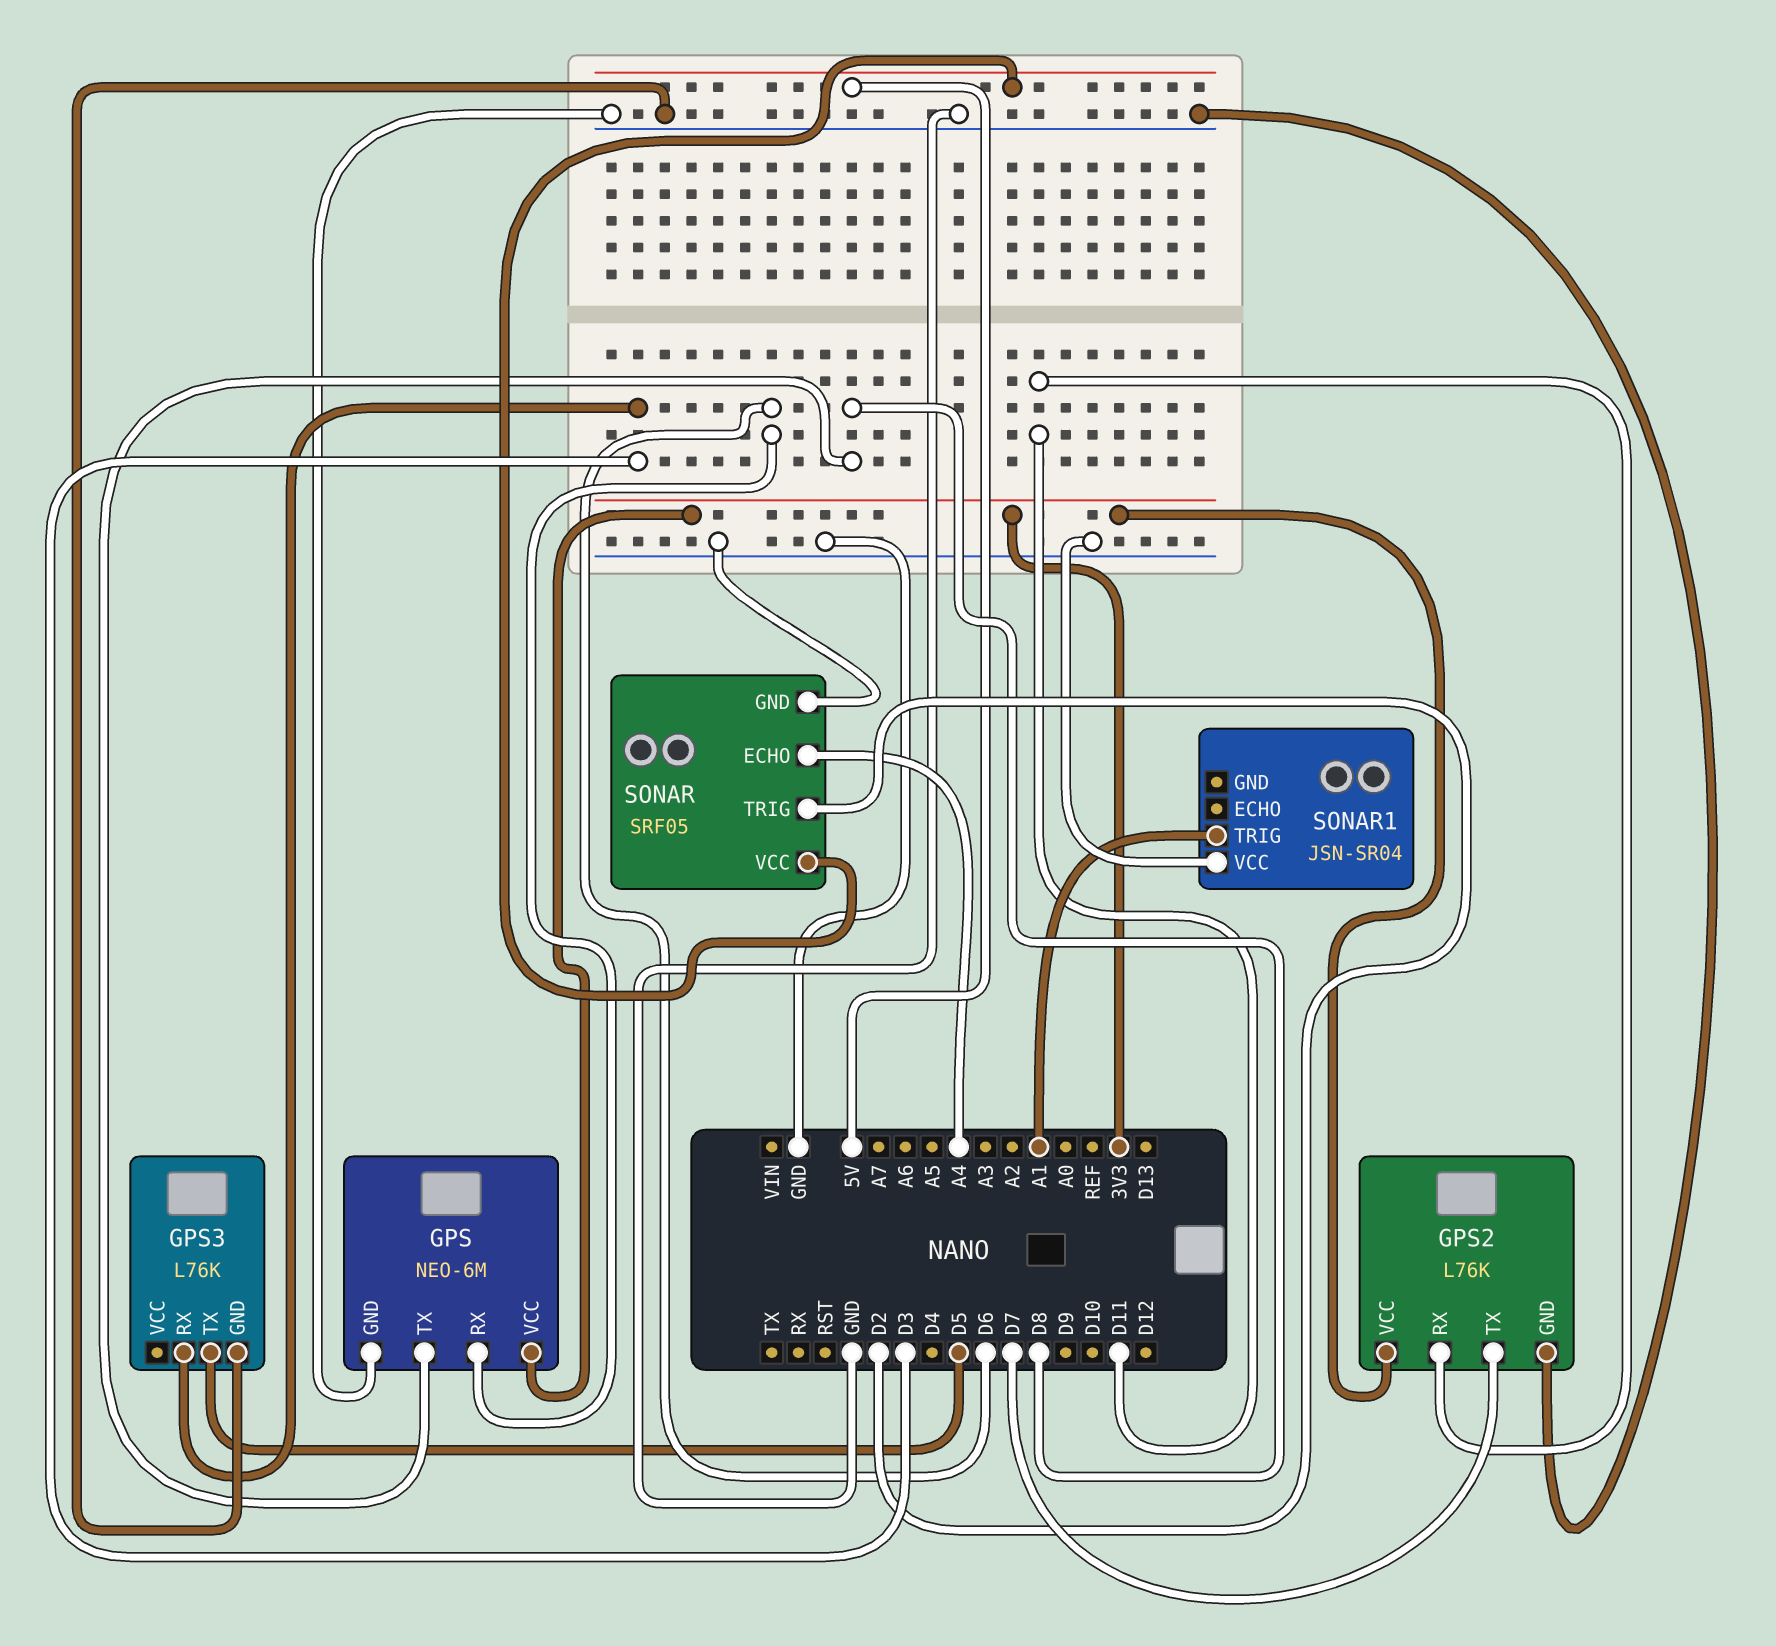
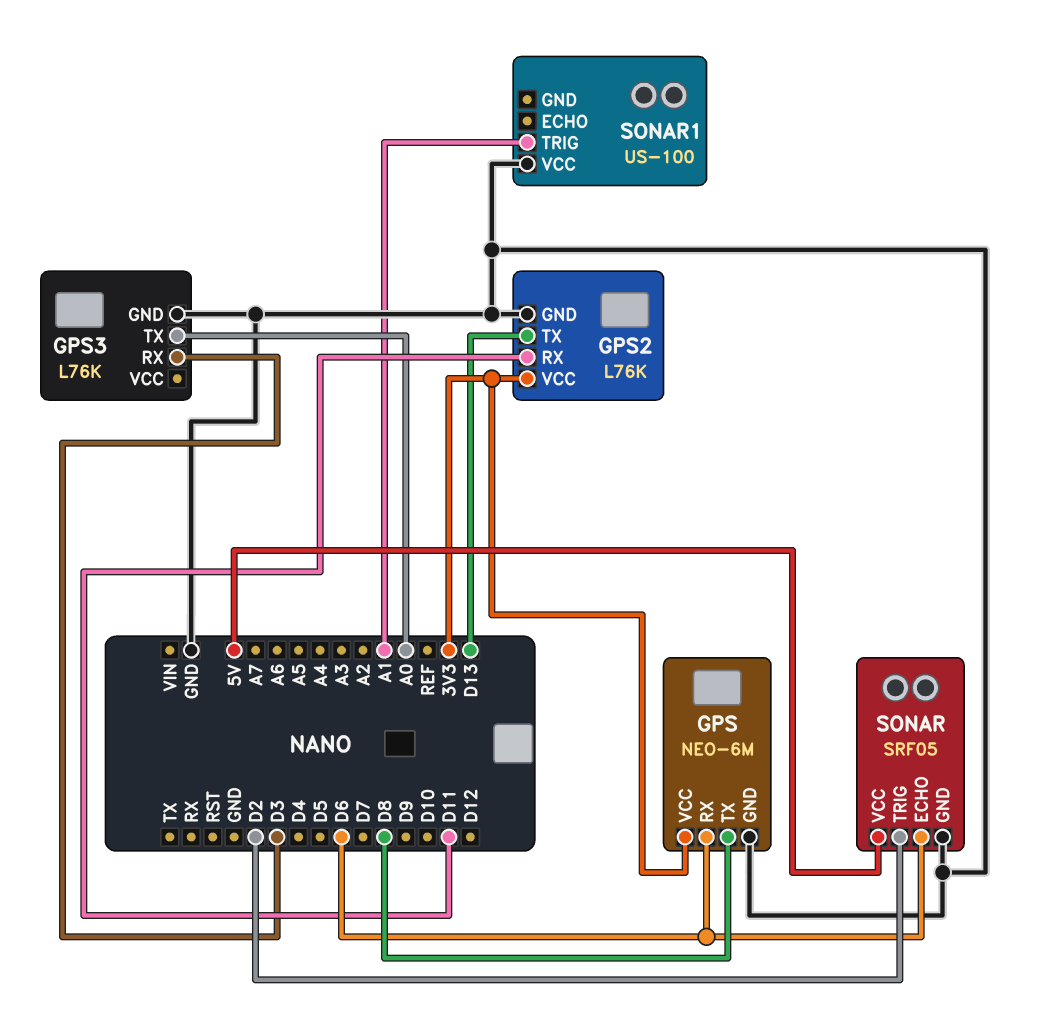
GPS2 pin TX: D7 -> D13
GPS3 pin TX: D5 -> A0
SONAR pin ECHO: A4 -> D6
SONAR1: JSN-SR04 -> US-100

